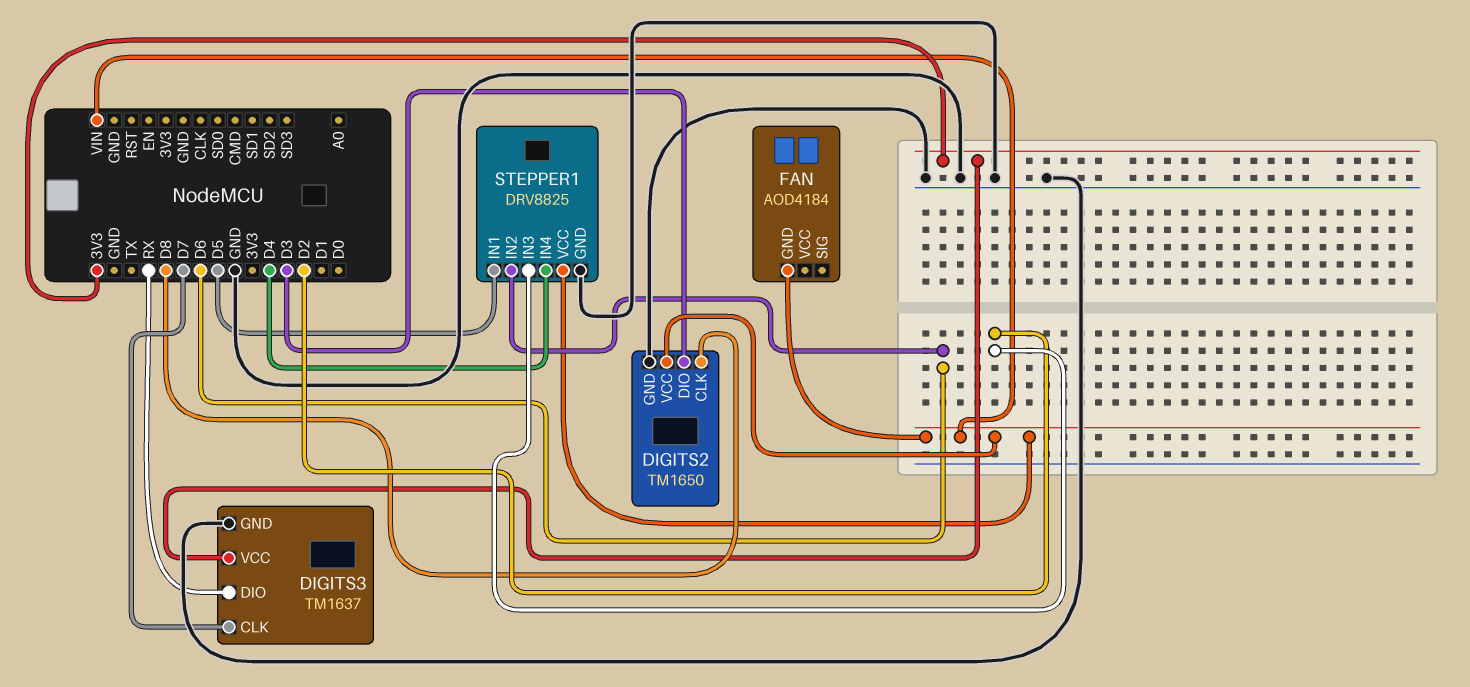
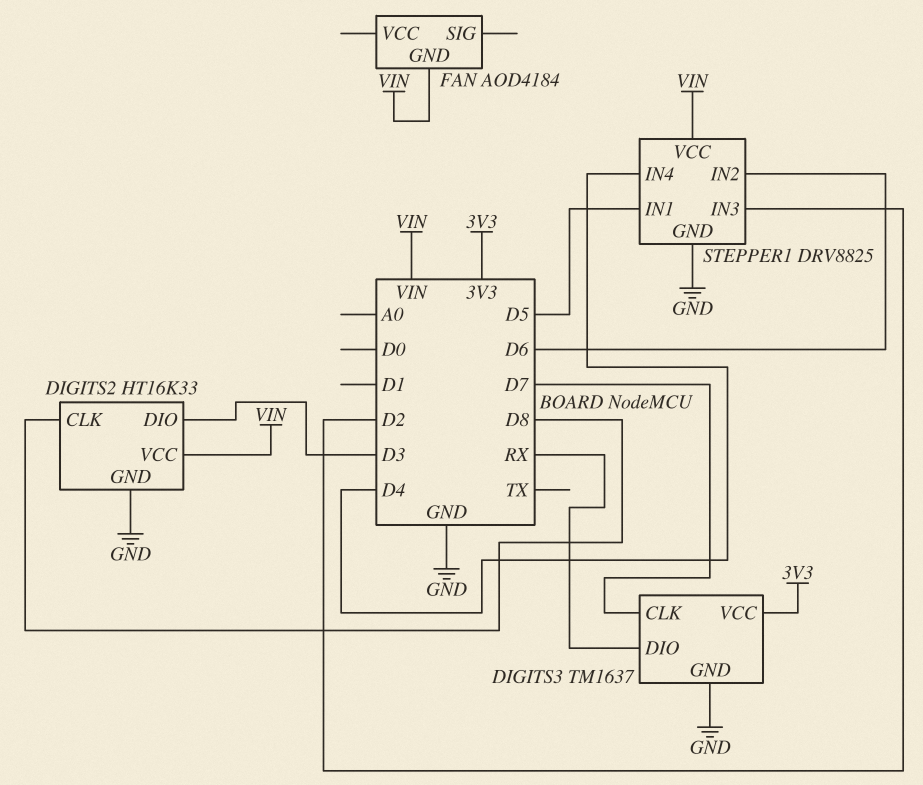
DIGITS2: TM1650 -> HT16K33

